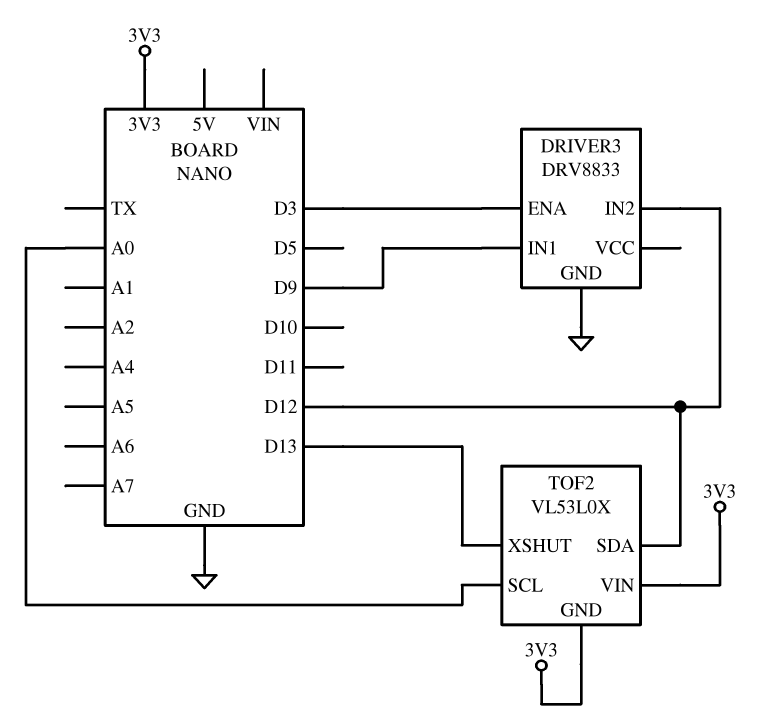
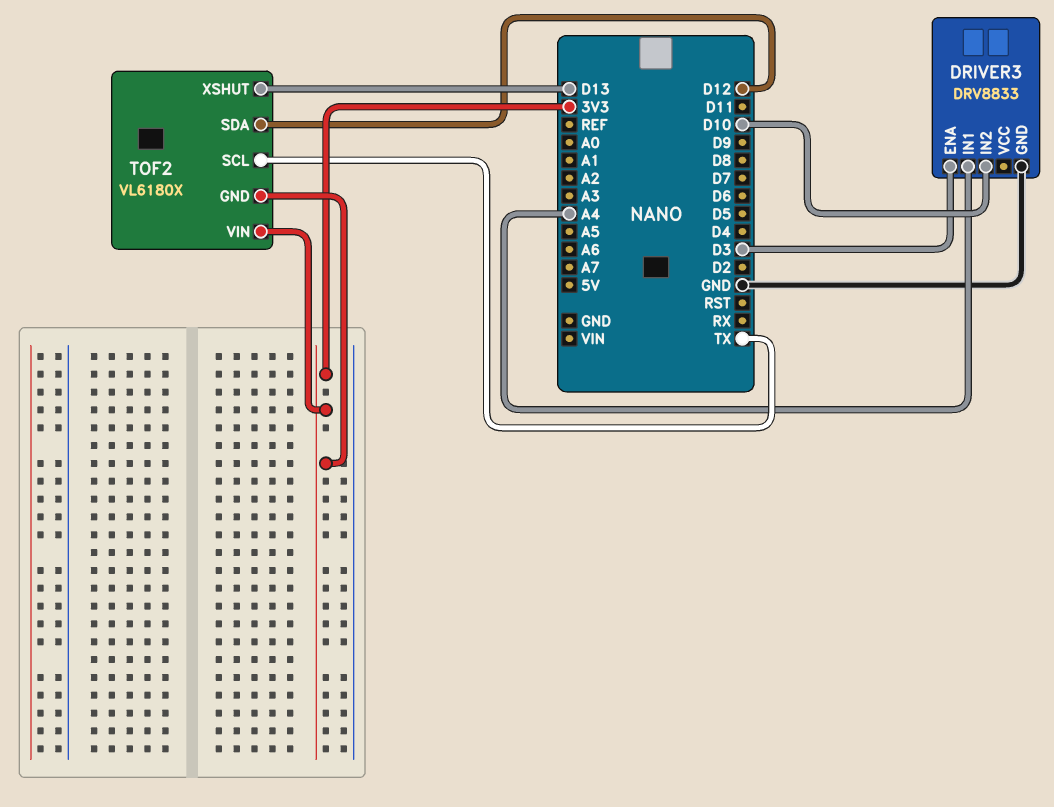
DRIVER3 pin IN1: D9 -> A4
DRIVER3 pin IN2: D12 -> D10
TOF2: VL53L0X -> VL6180X
TOF2 pin SCL: A0 -> TX

